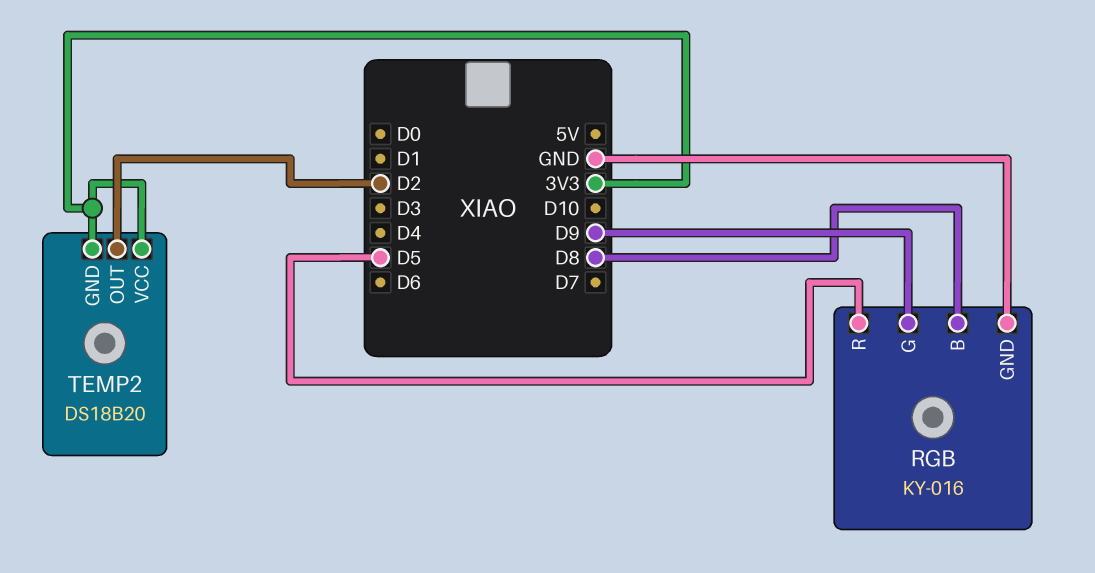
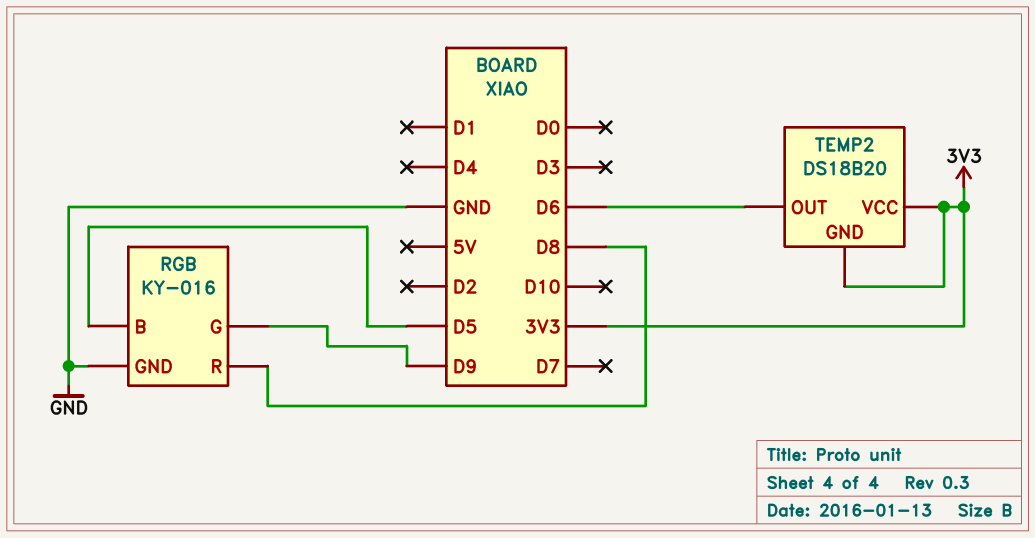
RGB pin B: D8 -> D5
RGB pin R: D5 -> D8
TEMP2 pin OUT: D2 -> D6

